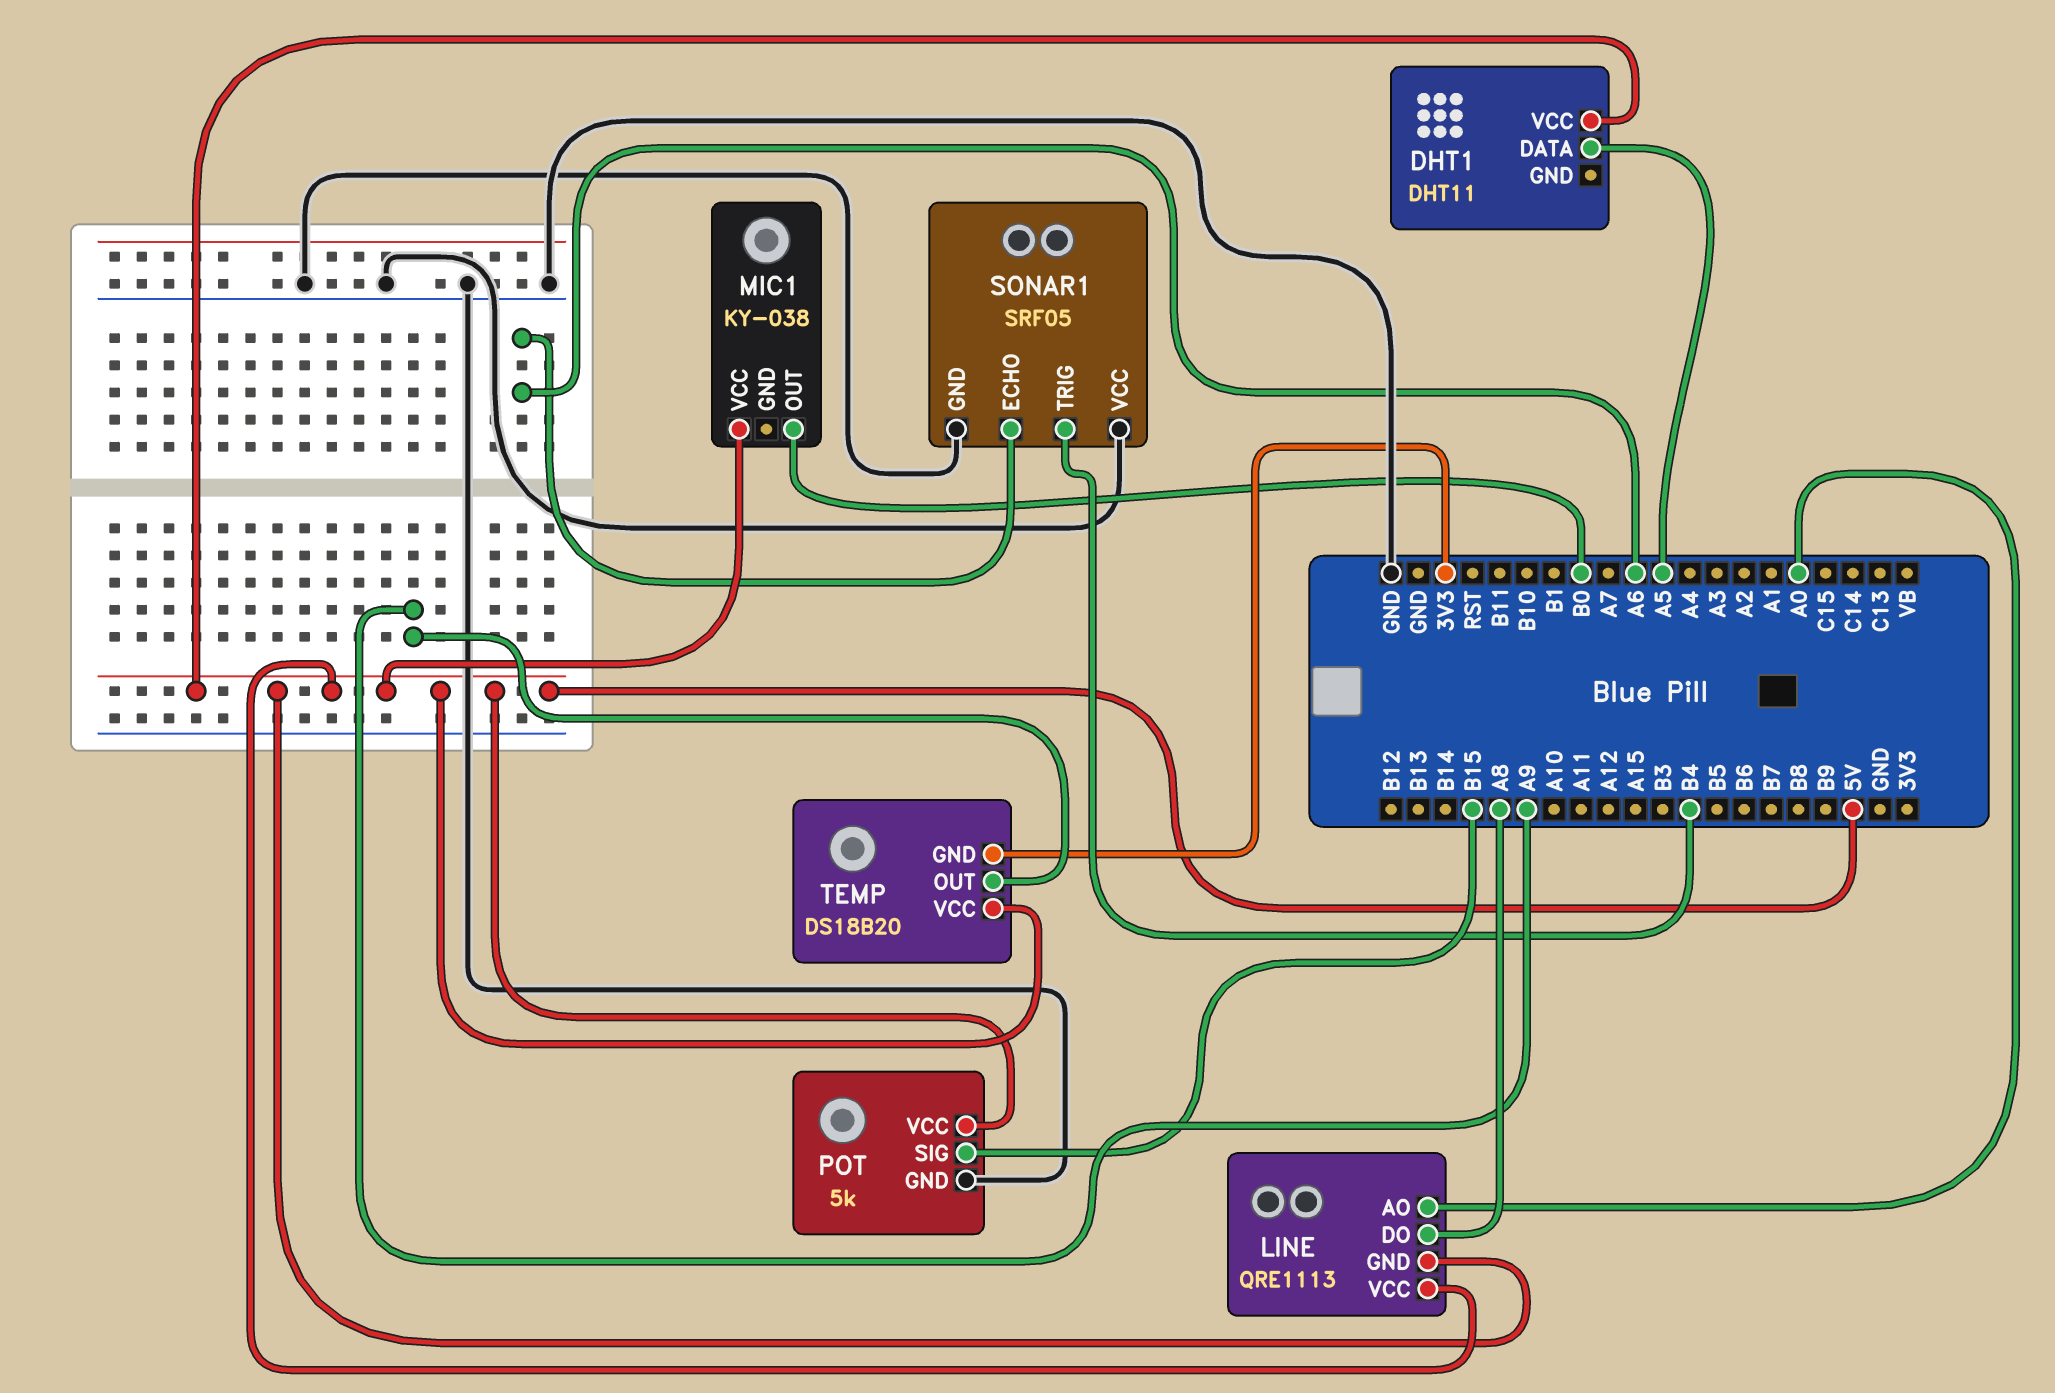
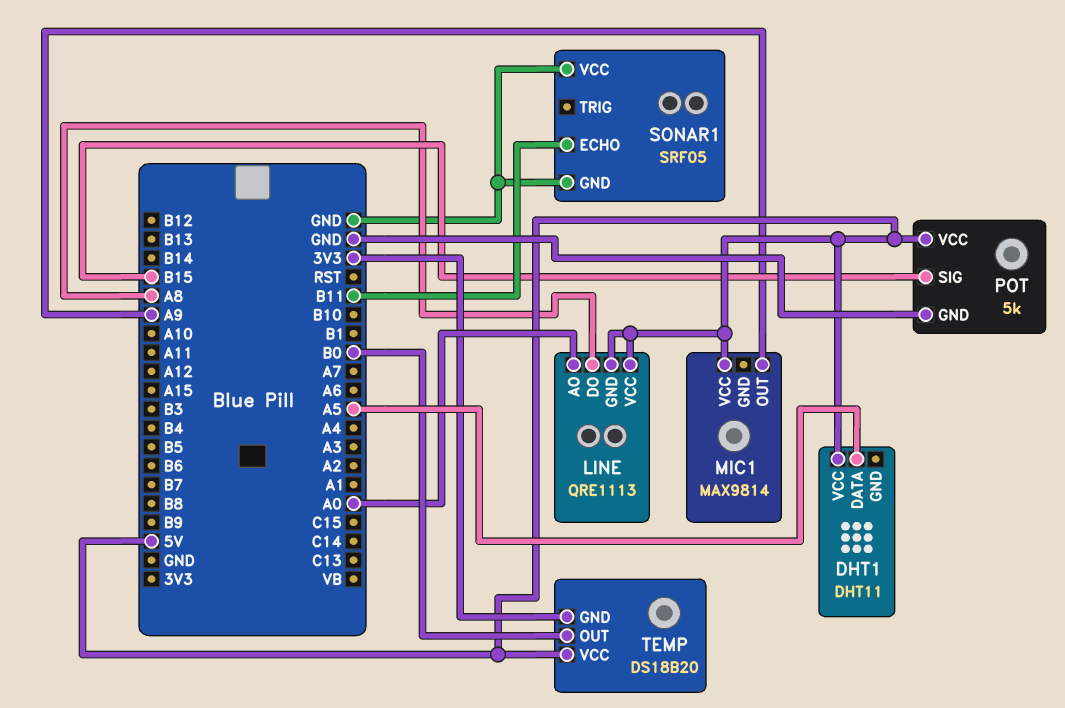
MIC1: KY-038 -> MAX9814
MIC1 pin OUT: B0 -> A9
SONAR1 pin ECHO: A6 -> B11
SONAR1 pin TRIG: B4 -> none
TEMP pin OUT: A9 -> B0

